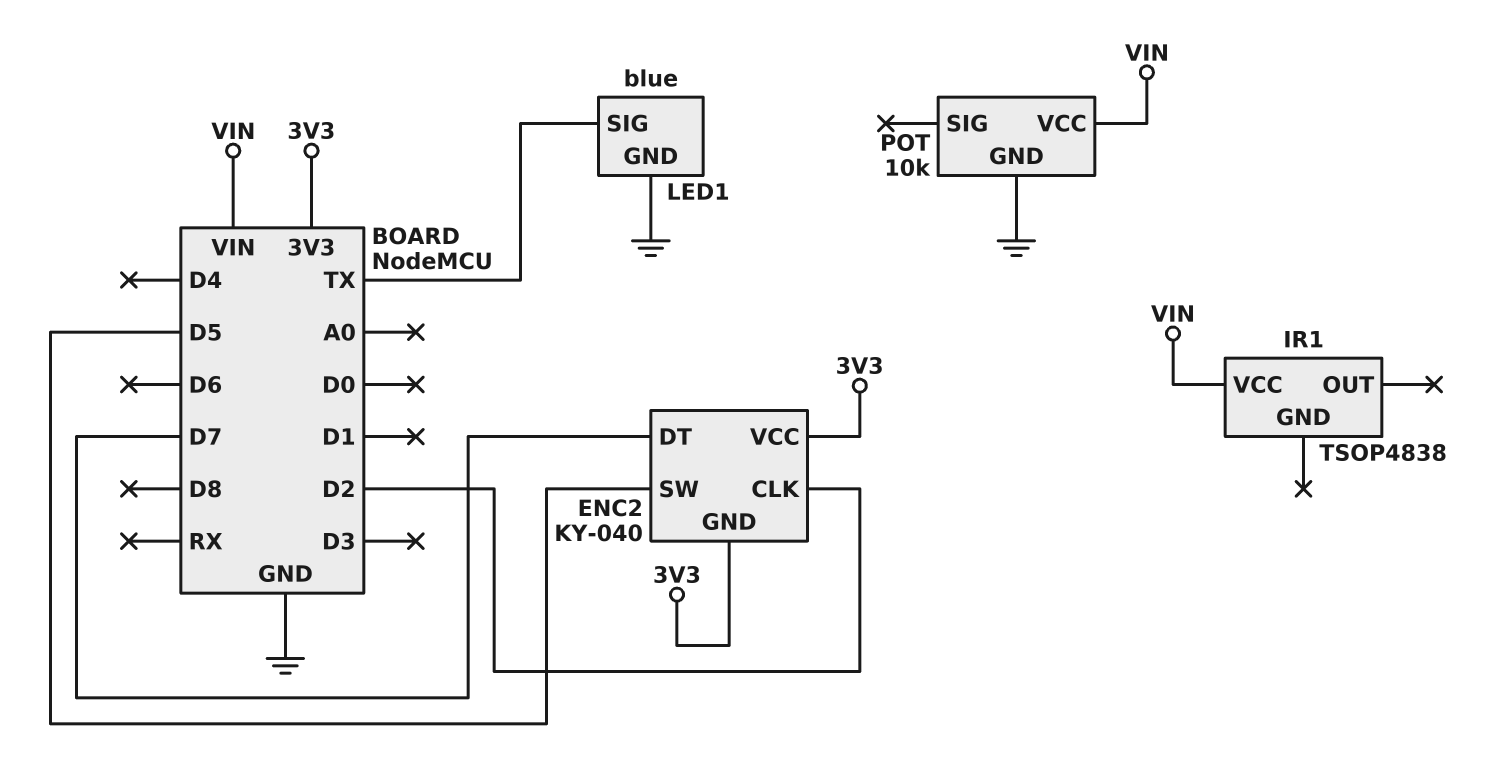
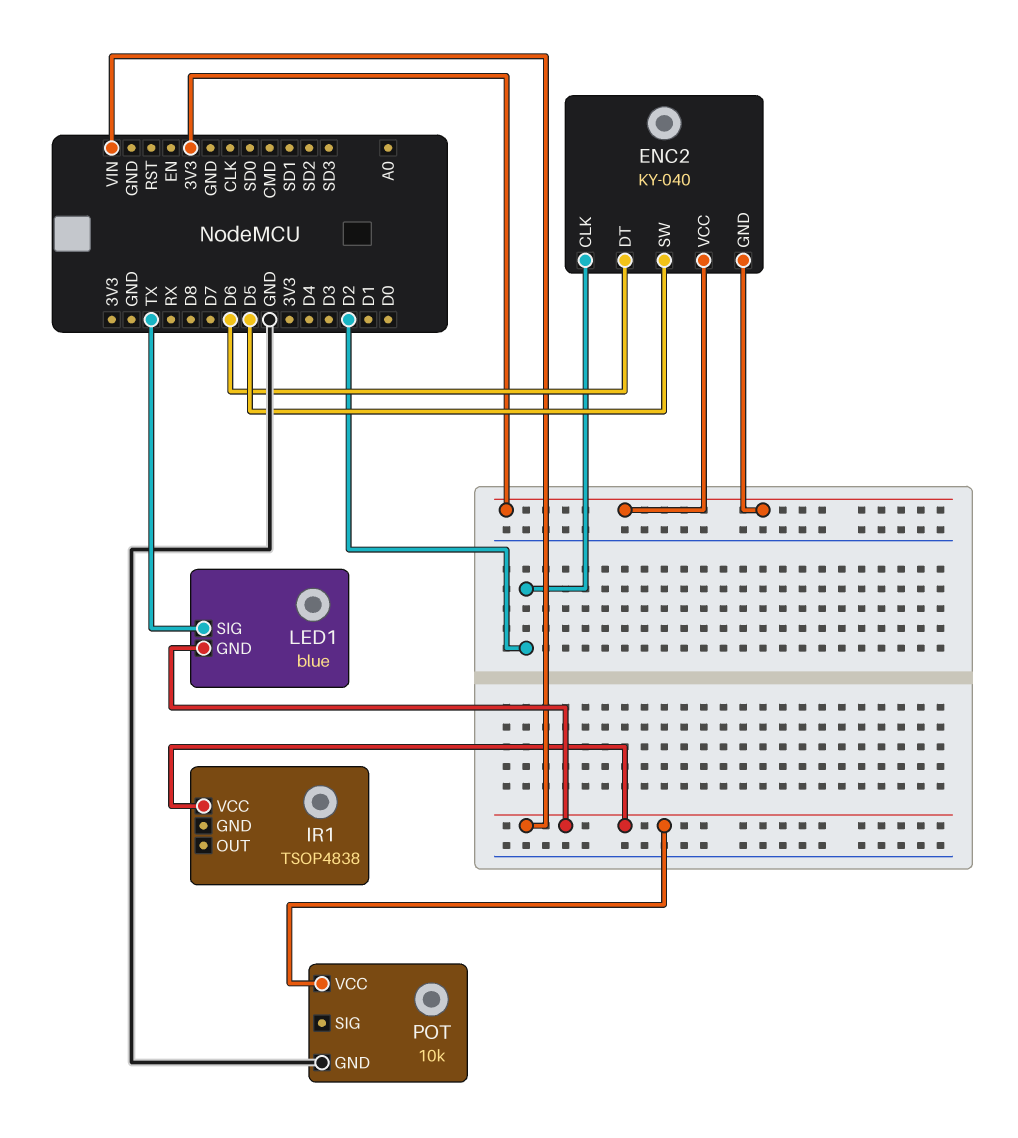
ENC2 pin DT: D7 -> D6
LED1 pin GND: GND -> VIN

